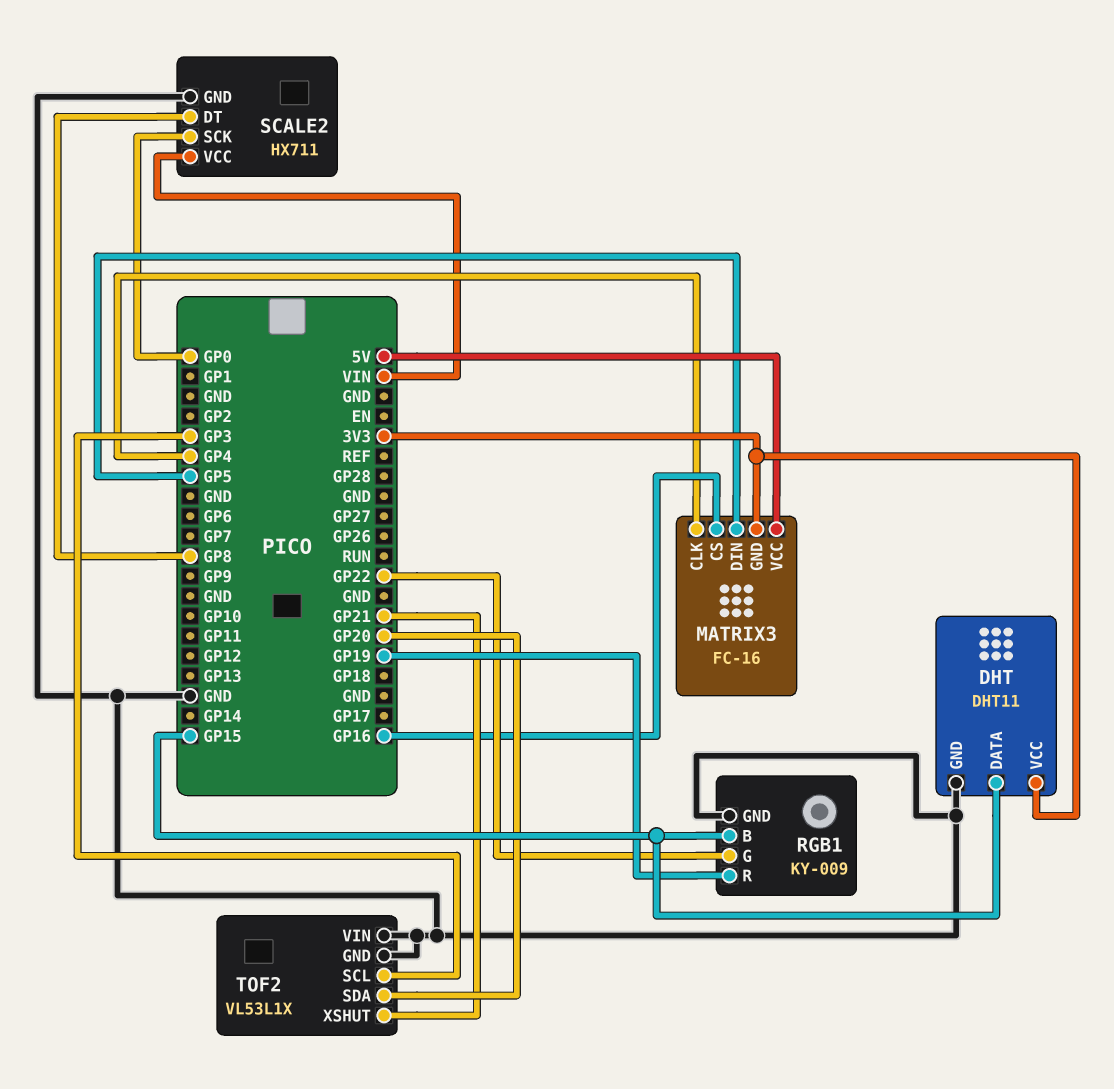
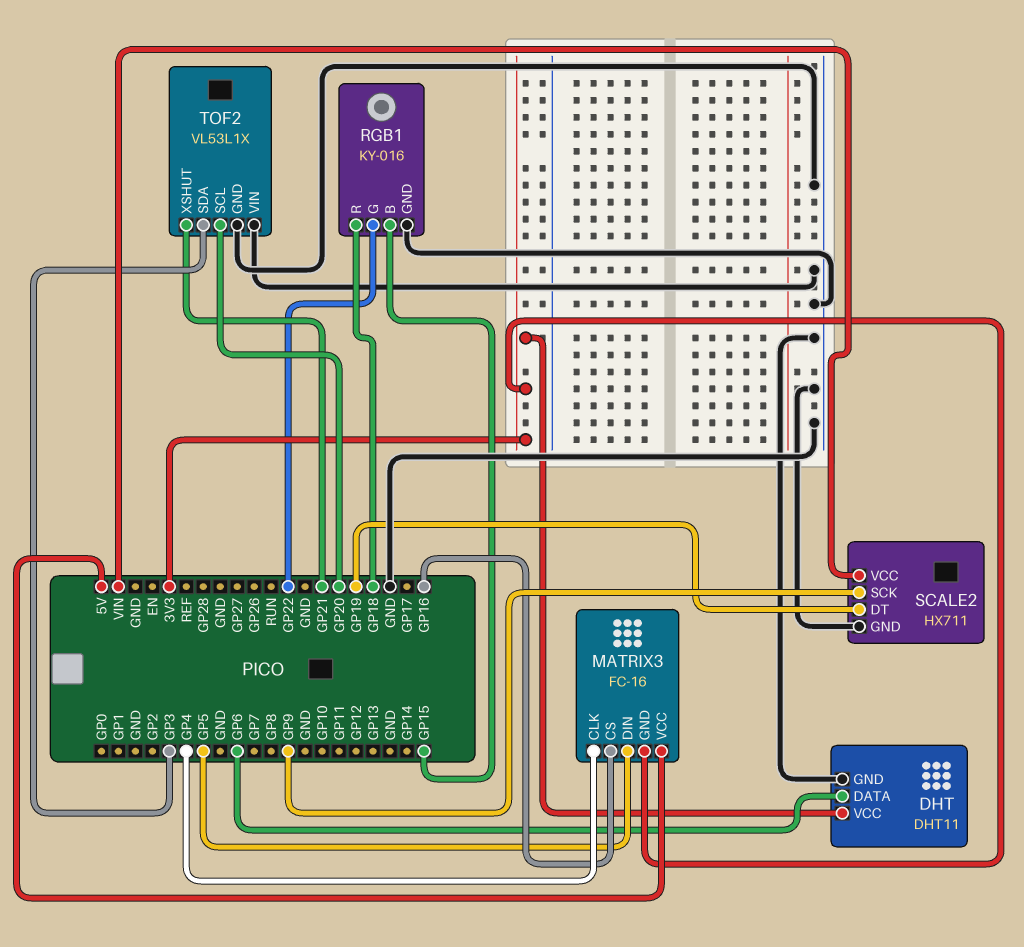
DHT pin DATA: GP15 -> GP6
RGB1: KY-009 -> KY-016
RGB1 pin R: GP19 -> GP18
SCALE2 pin DT: GP8 -> GP19
SCALE2 pin SCK: GP0 -> GP9
TOF2 pin SCL: GP3 -> GP20
TOF2 pin SDA: GP20 -> GP3

